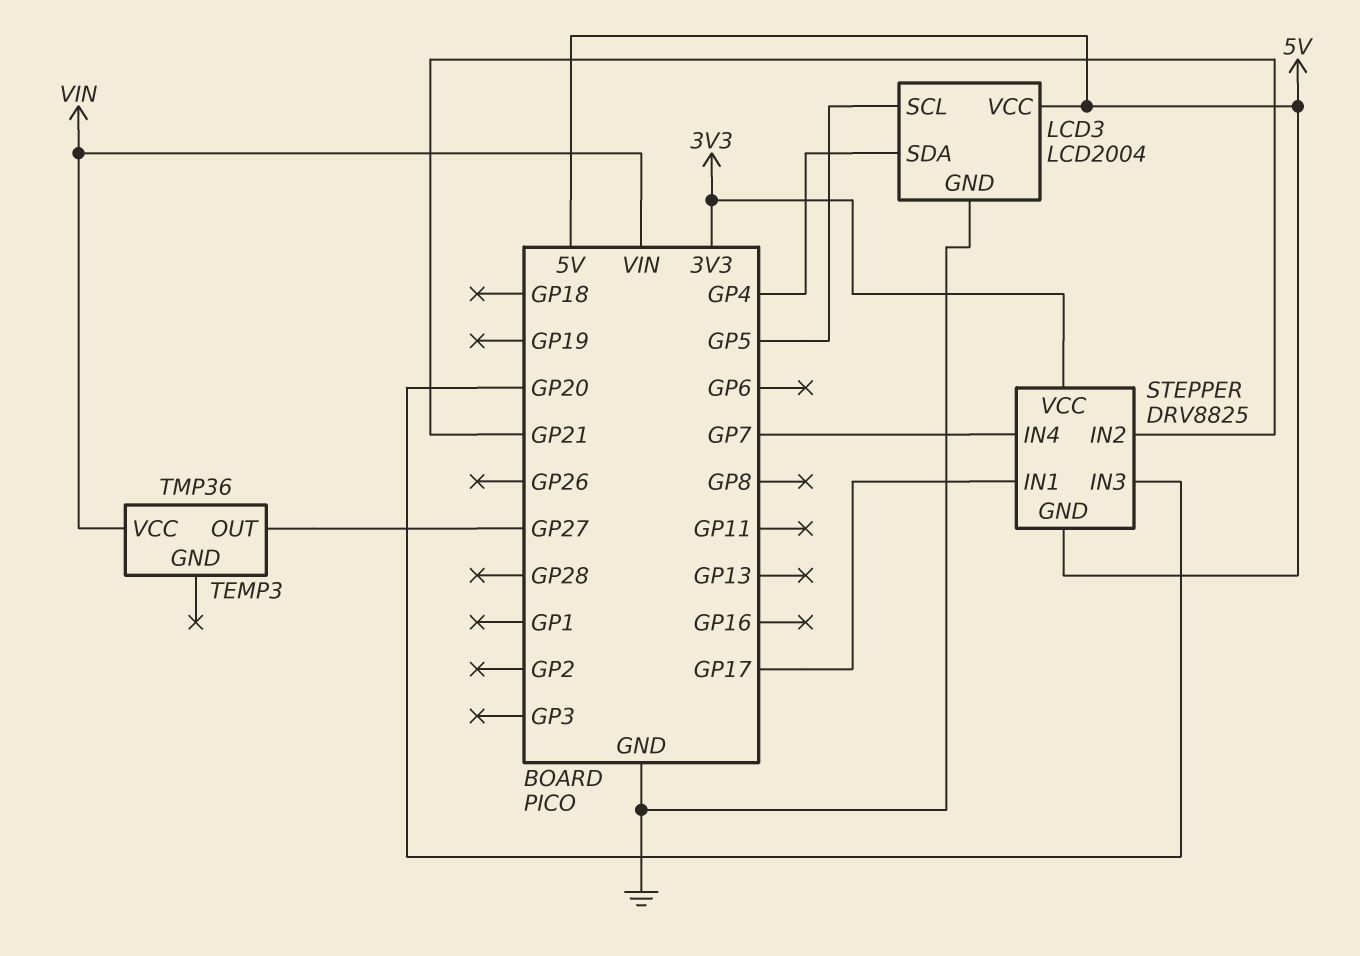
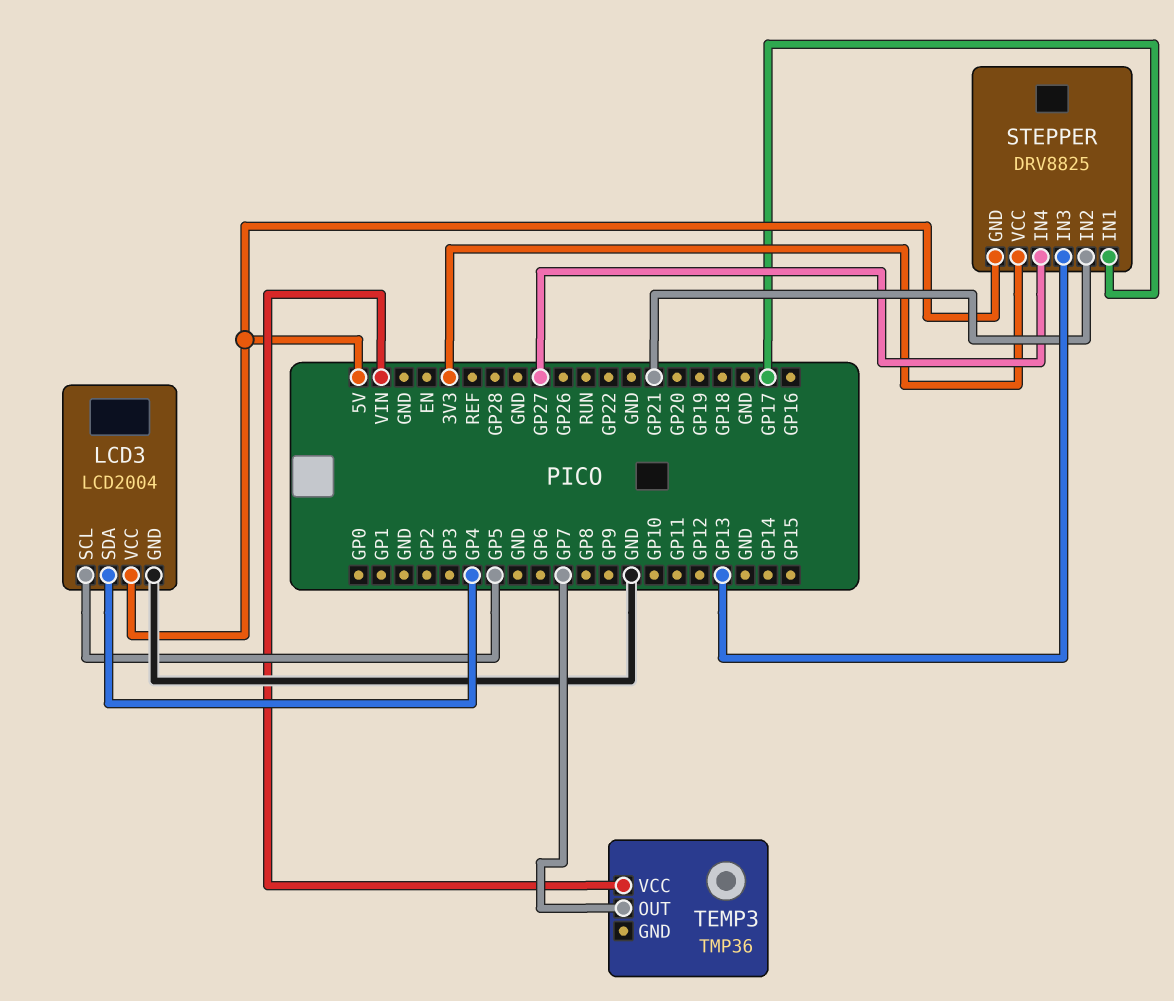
STEPPER pin IN3: GP20 -> GP13
STEPPER pin IN4: GP7 -> GP27
TEMP3 pin OUT: GP27 -> GP7

